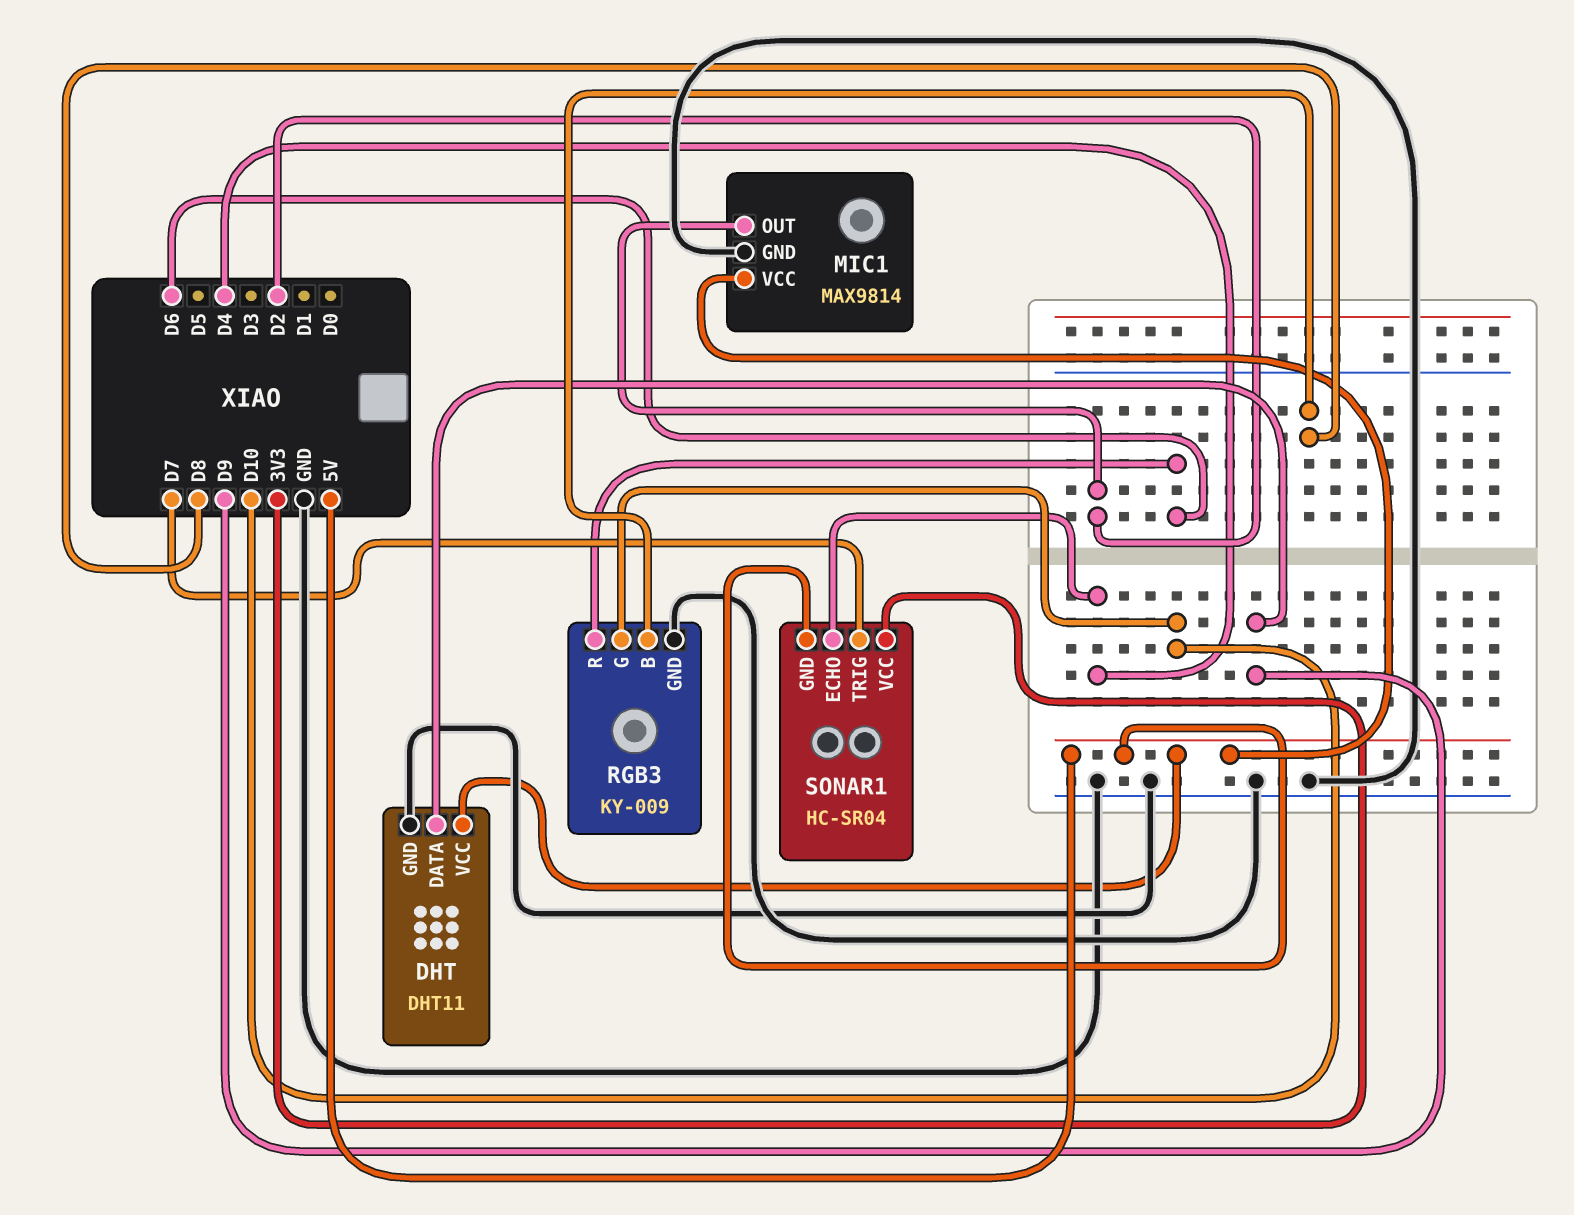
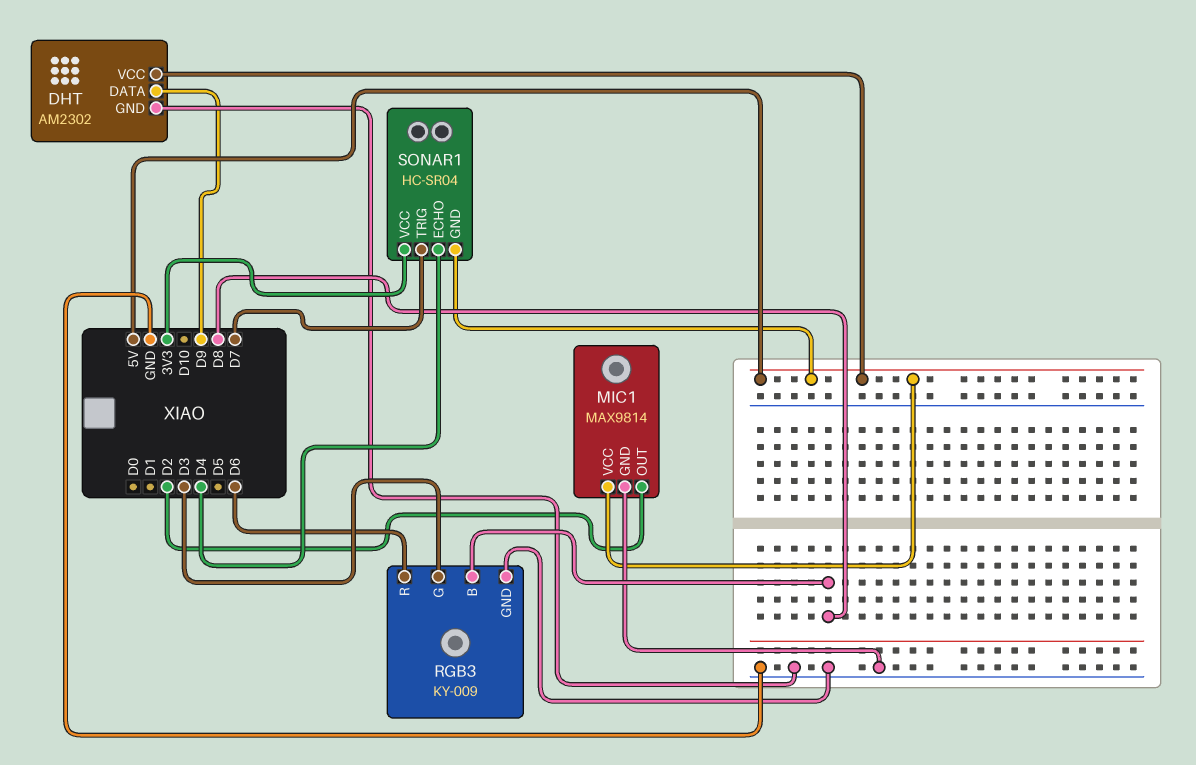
DHT: DHT11 -> AM2302
RGB3 pin G: D10 -> D3

